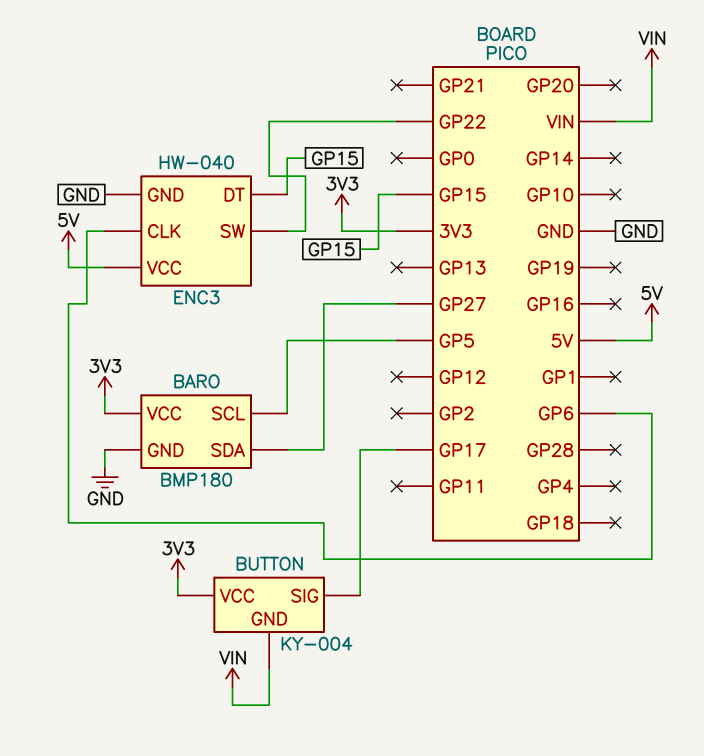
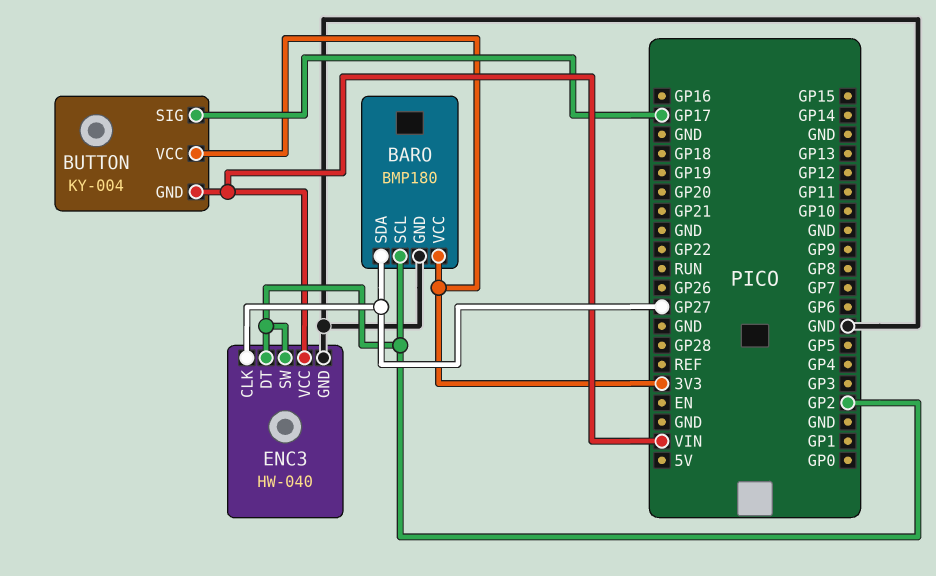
BARO pin SCL: GP5 -> GP2
ENC3 pin CLK: GP6 -> GP27
ENC3 pin DT: GP15 -> GP2
ENC3 pin SW: GP22 -> GP2
ENC3 pin VCC: 5V -> VIN

